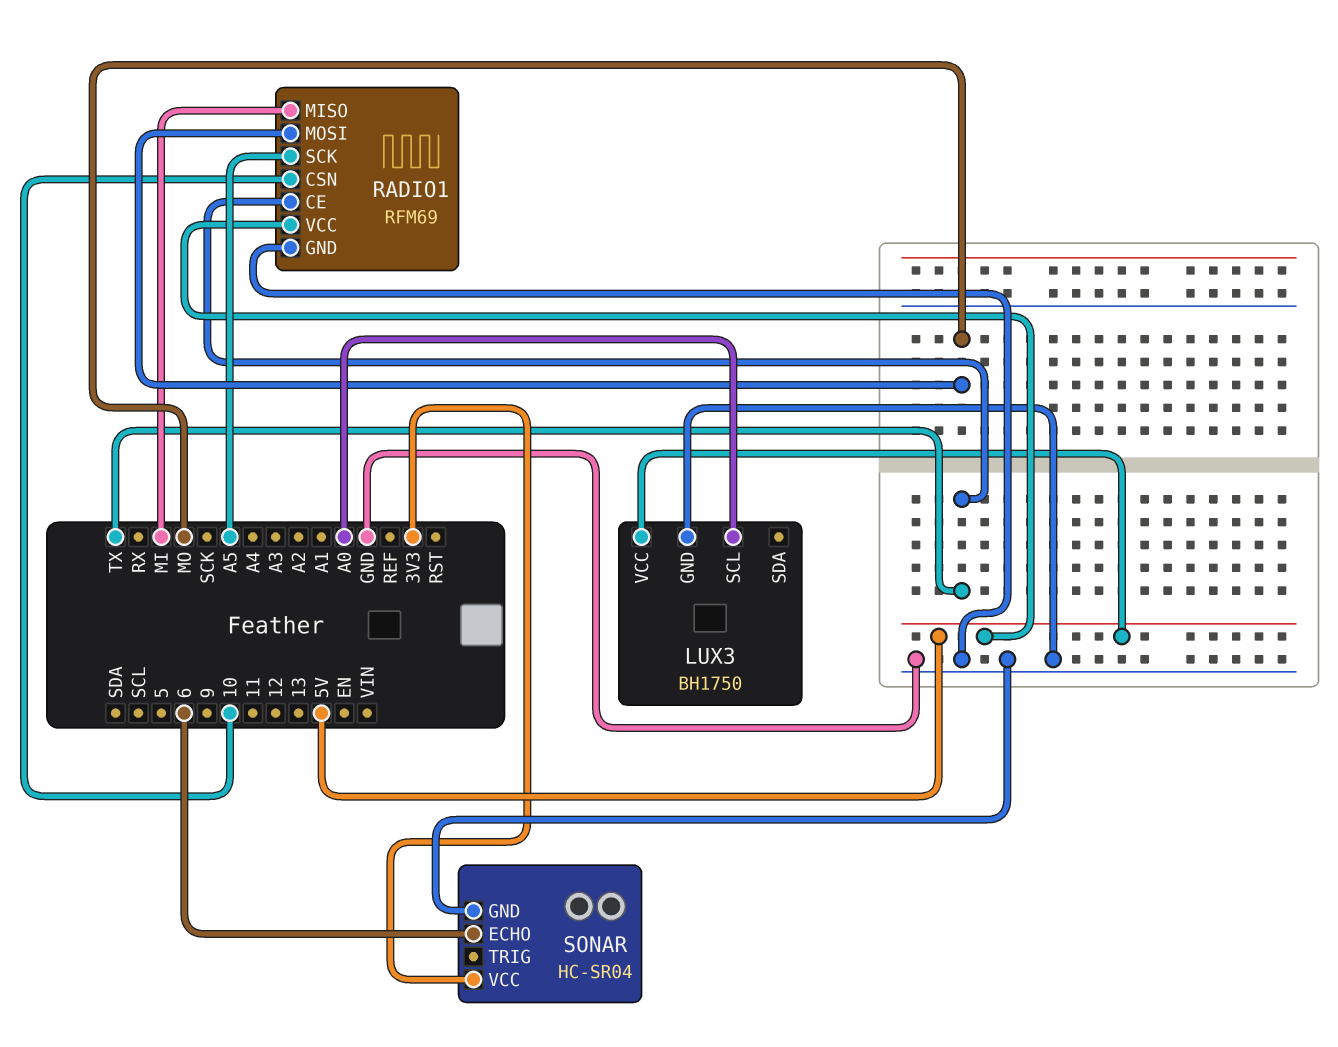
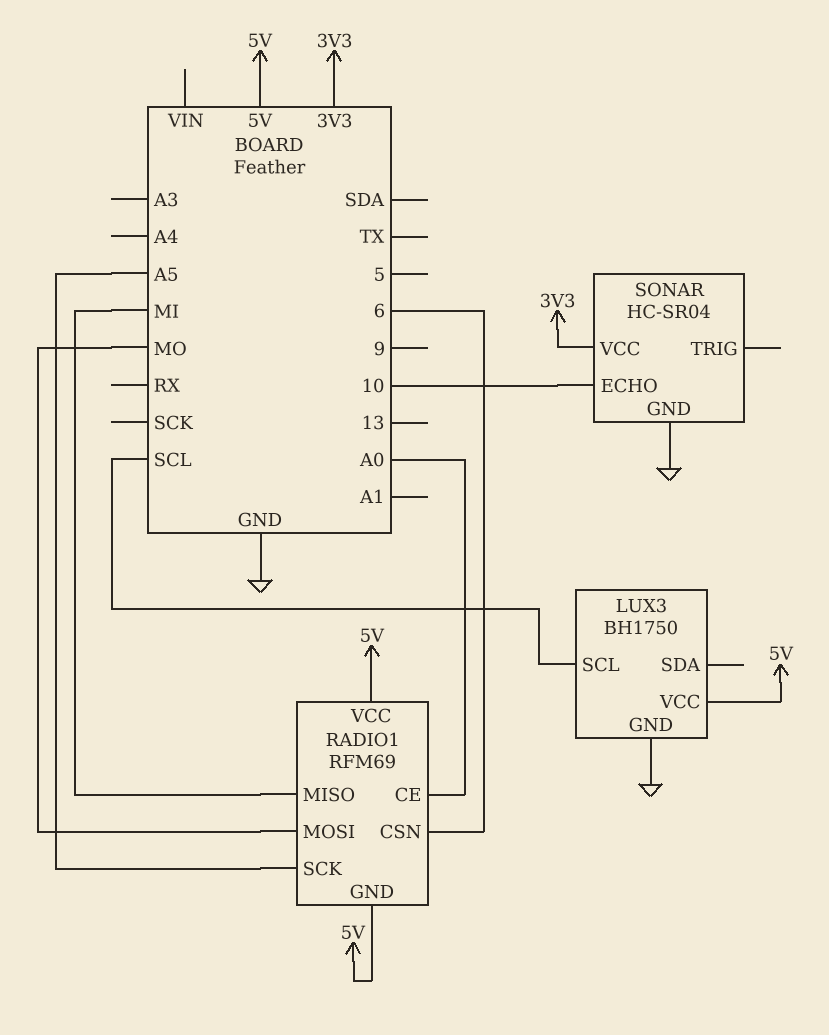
LUX3 pin SCL: A0 -> SCL
RADIO1 pin CE: TX -> A0
RADIO1 pin CSN: 10 -> 6
RADIO1 pin GND: GND -> 5V
SONAR pin ECHO: 6 -> 10

